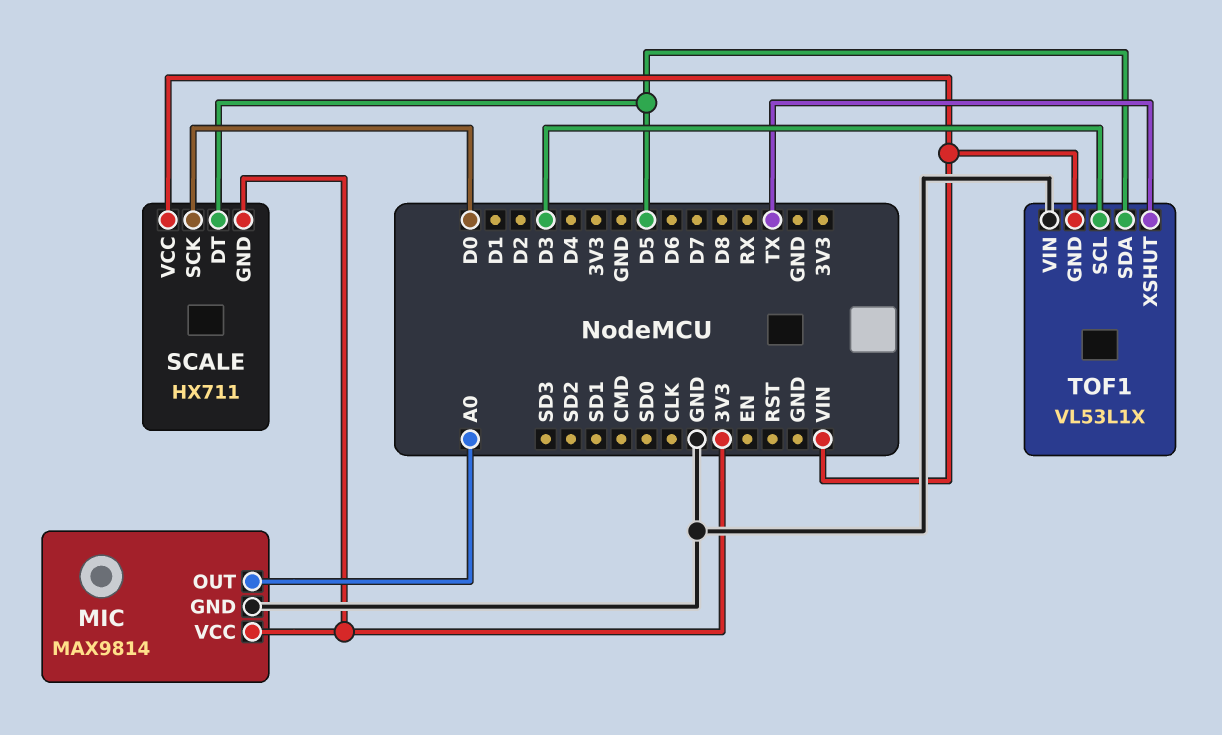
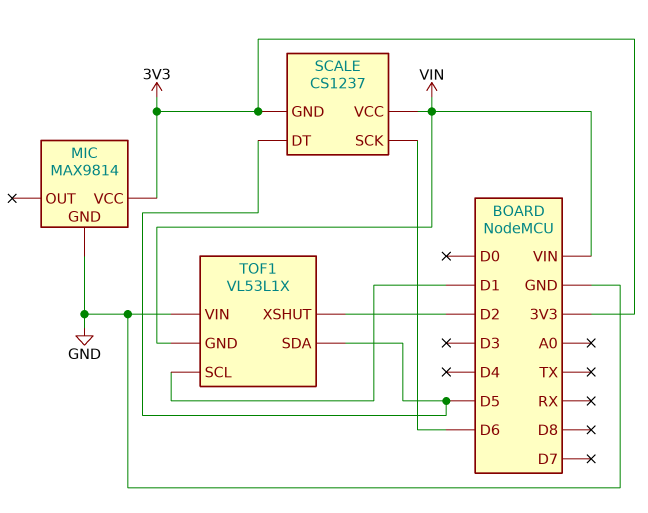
MIC pin OUT: A0 -> none
SCALE: HX711 -> CS1237
SCALE pin SCK: D0 -> D6
TOF1 pin SCL: D3 -> D1
TOF1 pin XSHUT: TX -> D2

